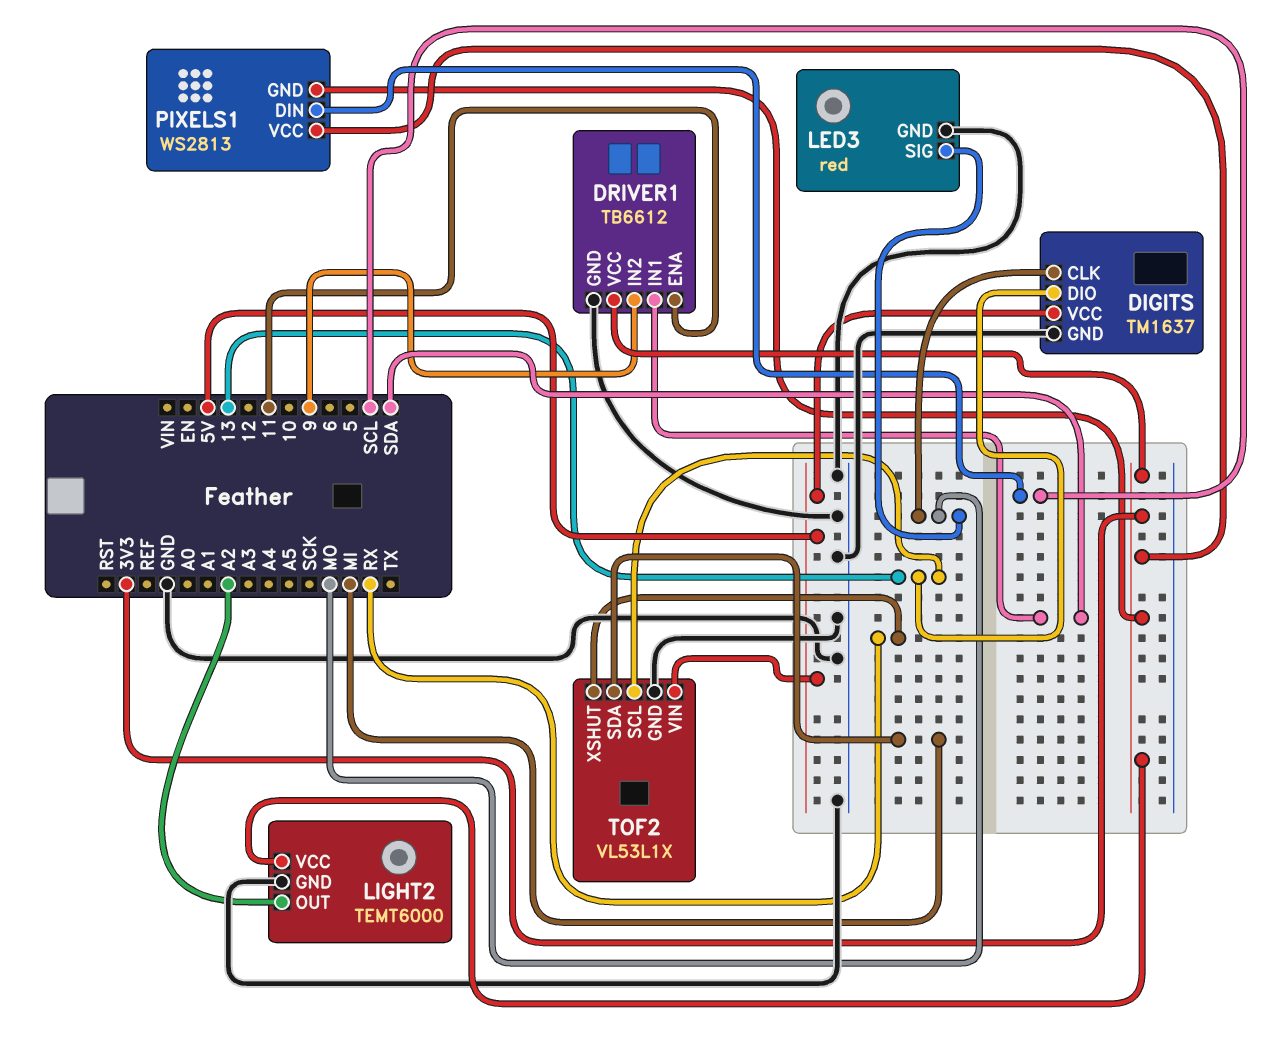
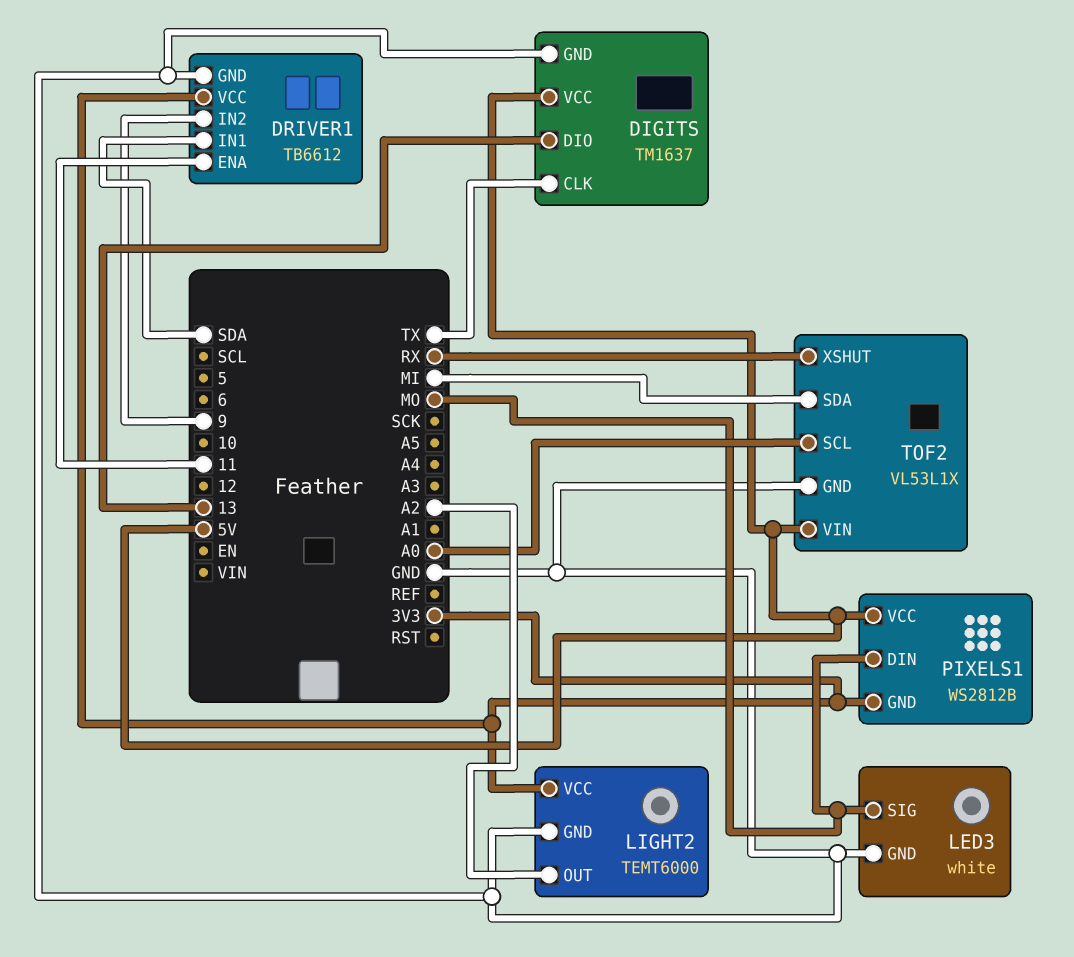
DIGITS pin CLK: MO -> TX
LED3: red -> white
PIXELS1: WS2813 -> WS2812B
PIXELS1 pin DIN: SCL -> MO
PIXELS1 pin VCC: 3V3 -> 5V
TOF2 pin SCL: 13 -> A0

